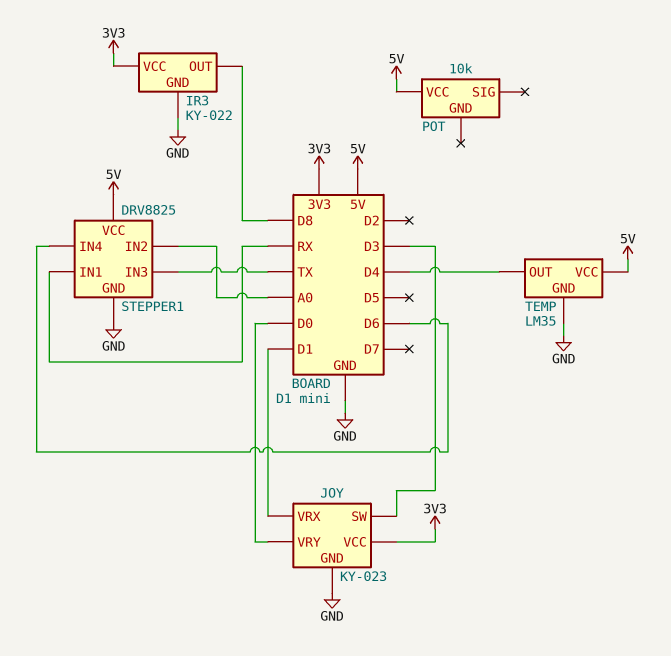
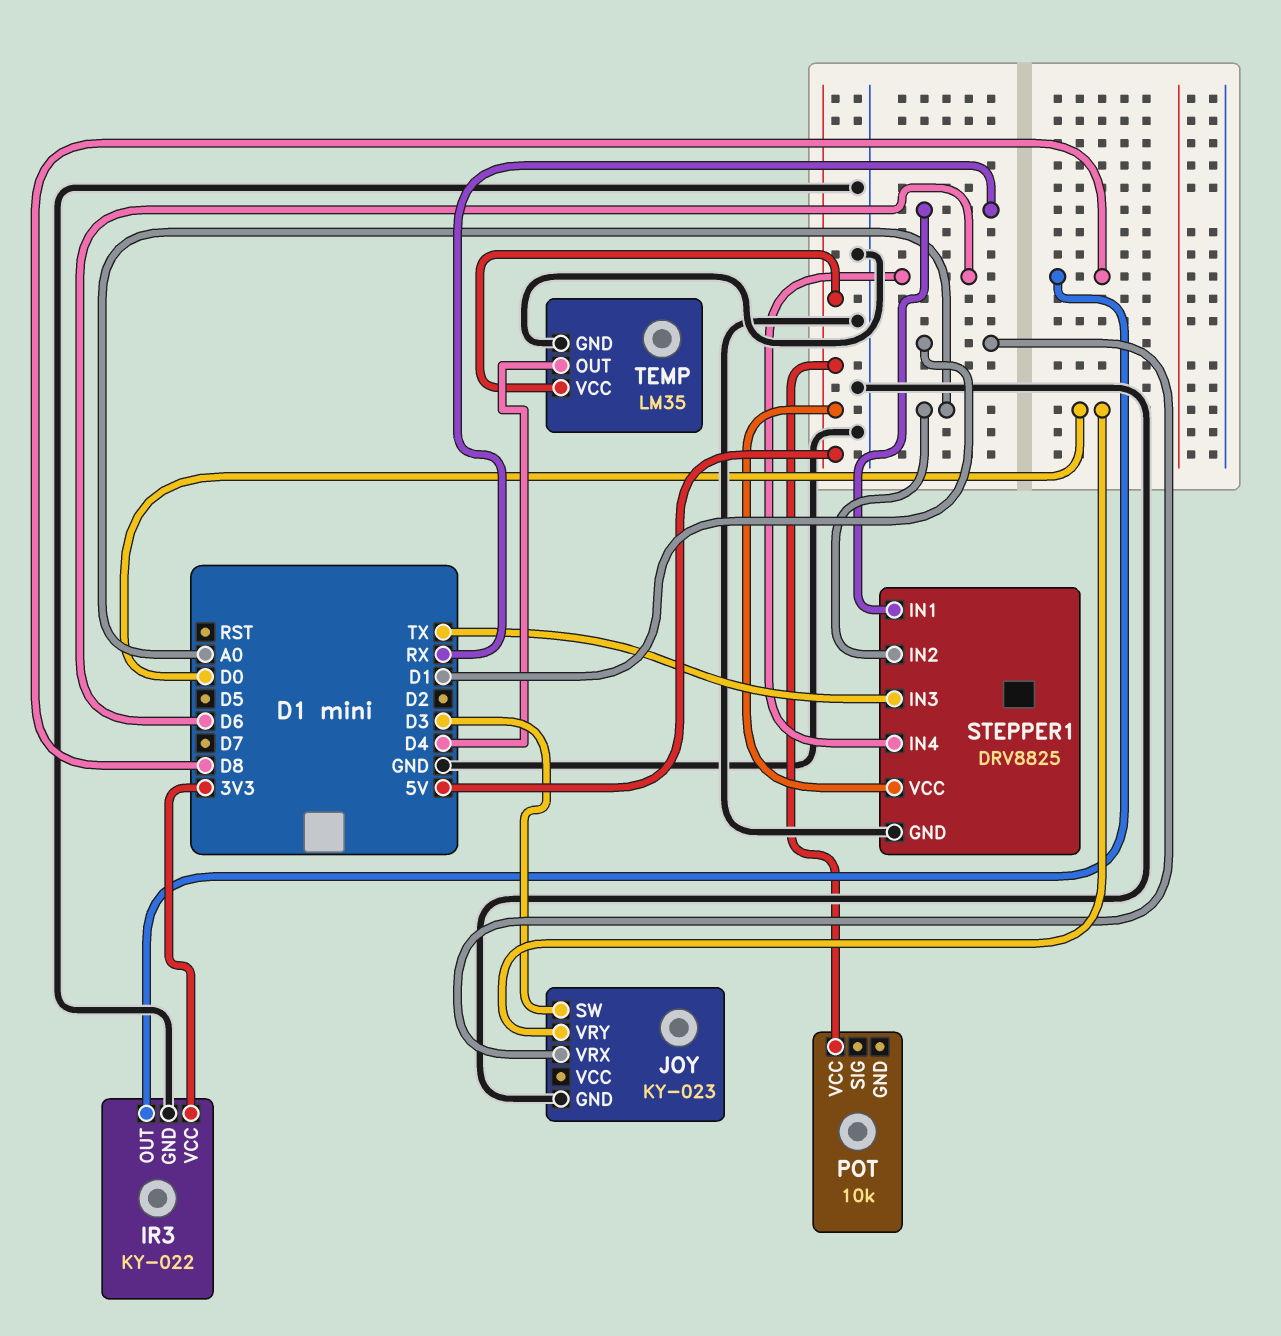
JOY pin VCC: 3V3 -> none

